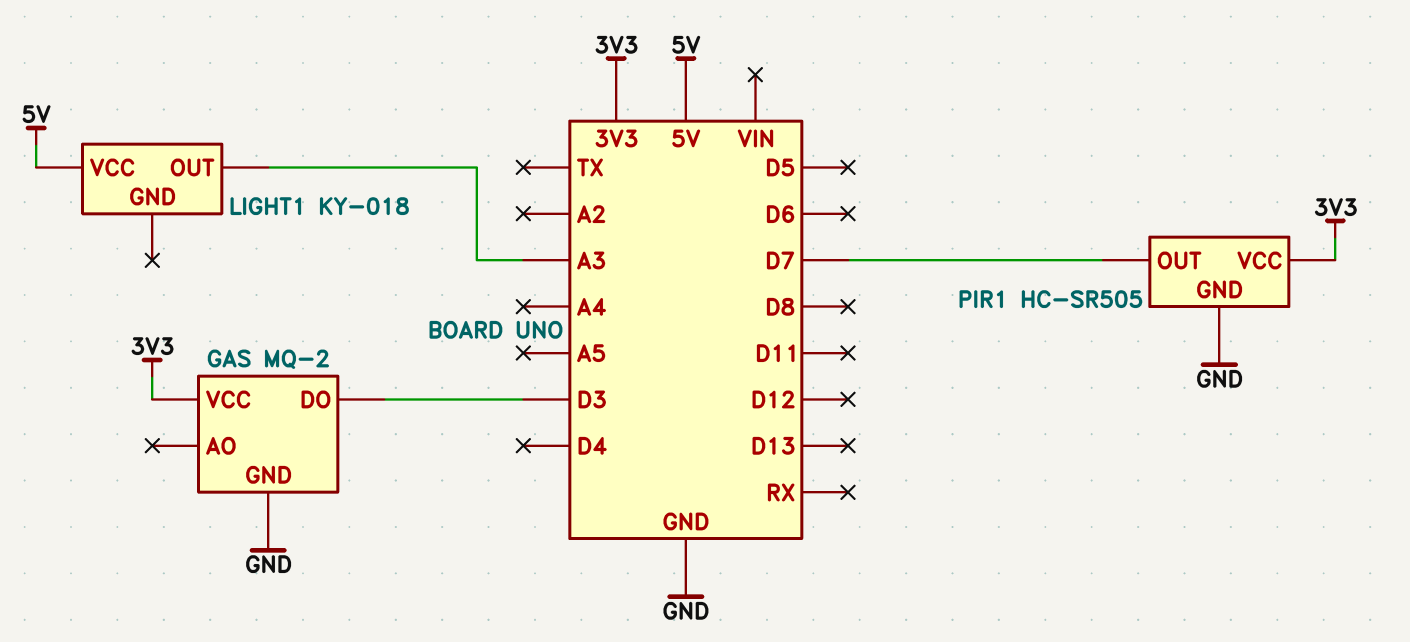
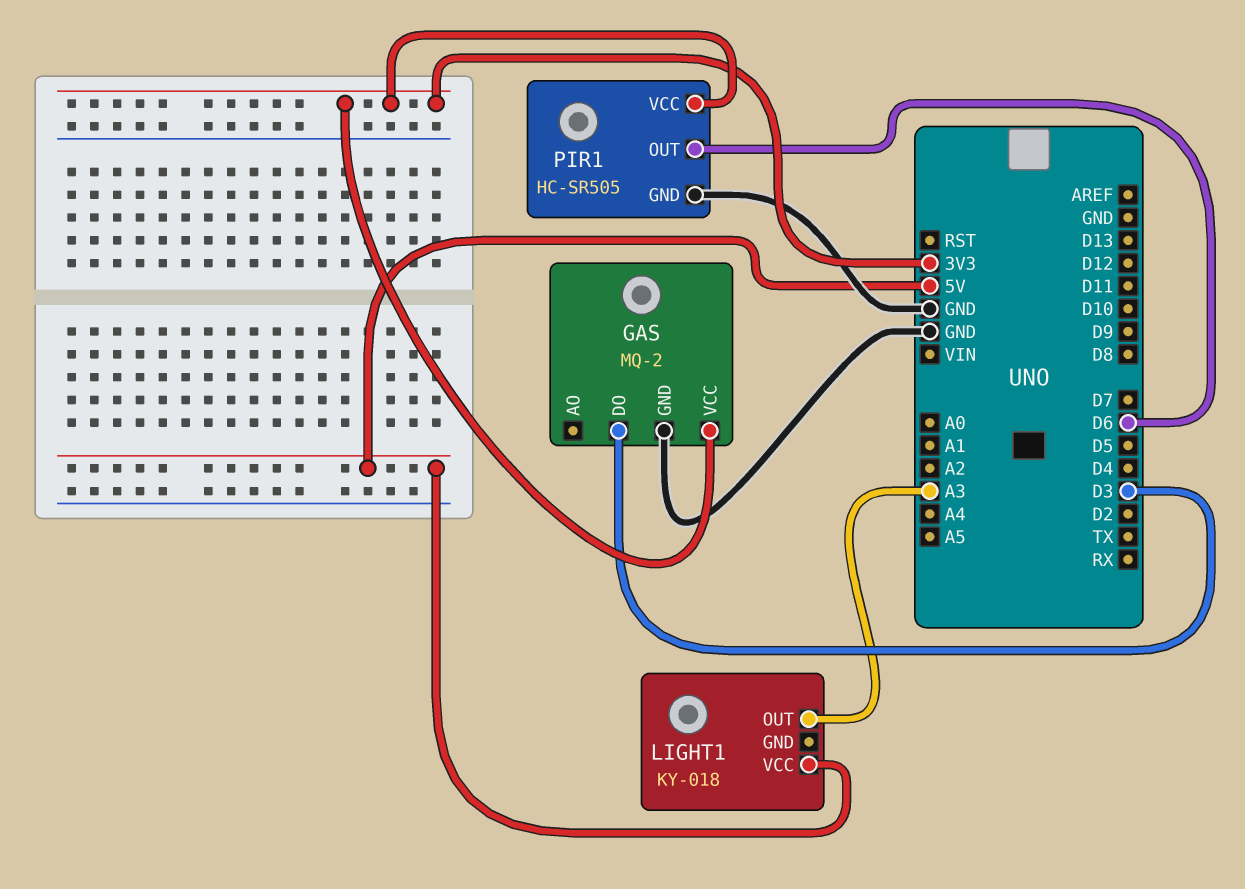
PIR1 pin OUT: D7 -> D6

